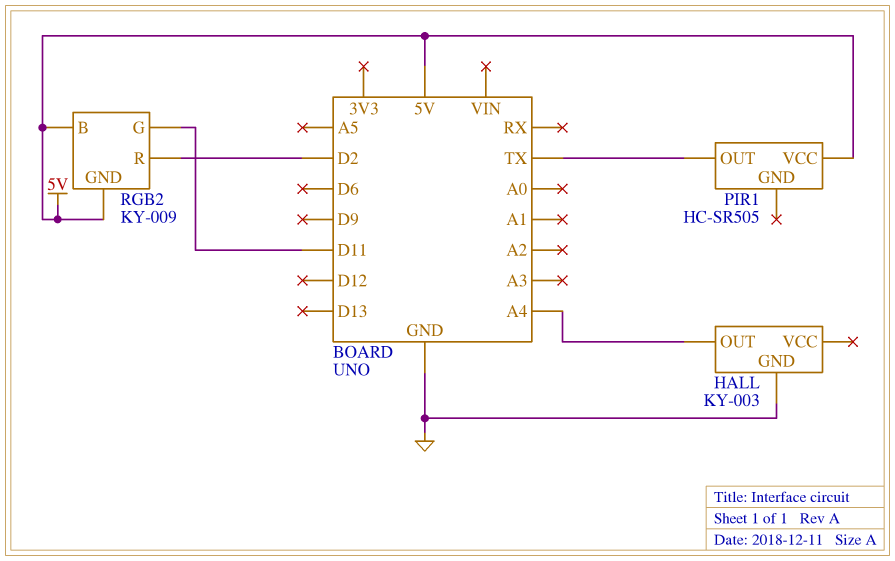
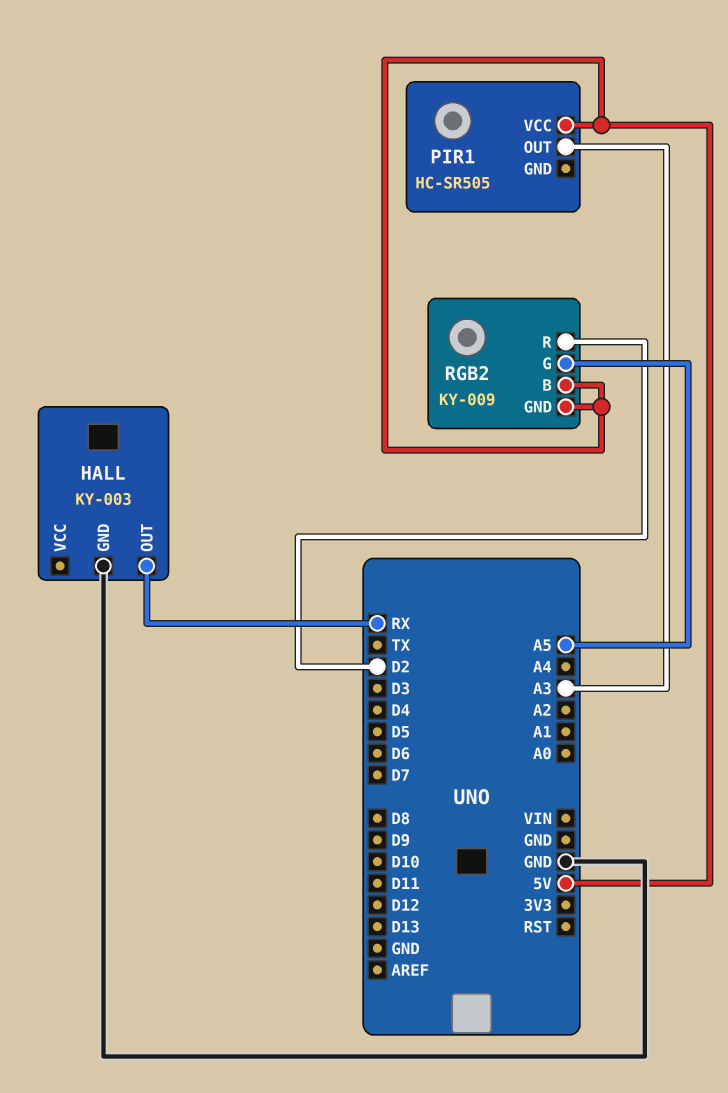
HALL pin OUT: A4 -> RX
PIR1 pin OUT: TX -> A3
RGB2 pin G: D11 -> A5

